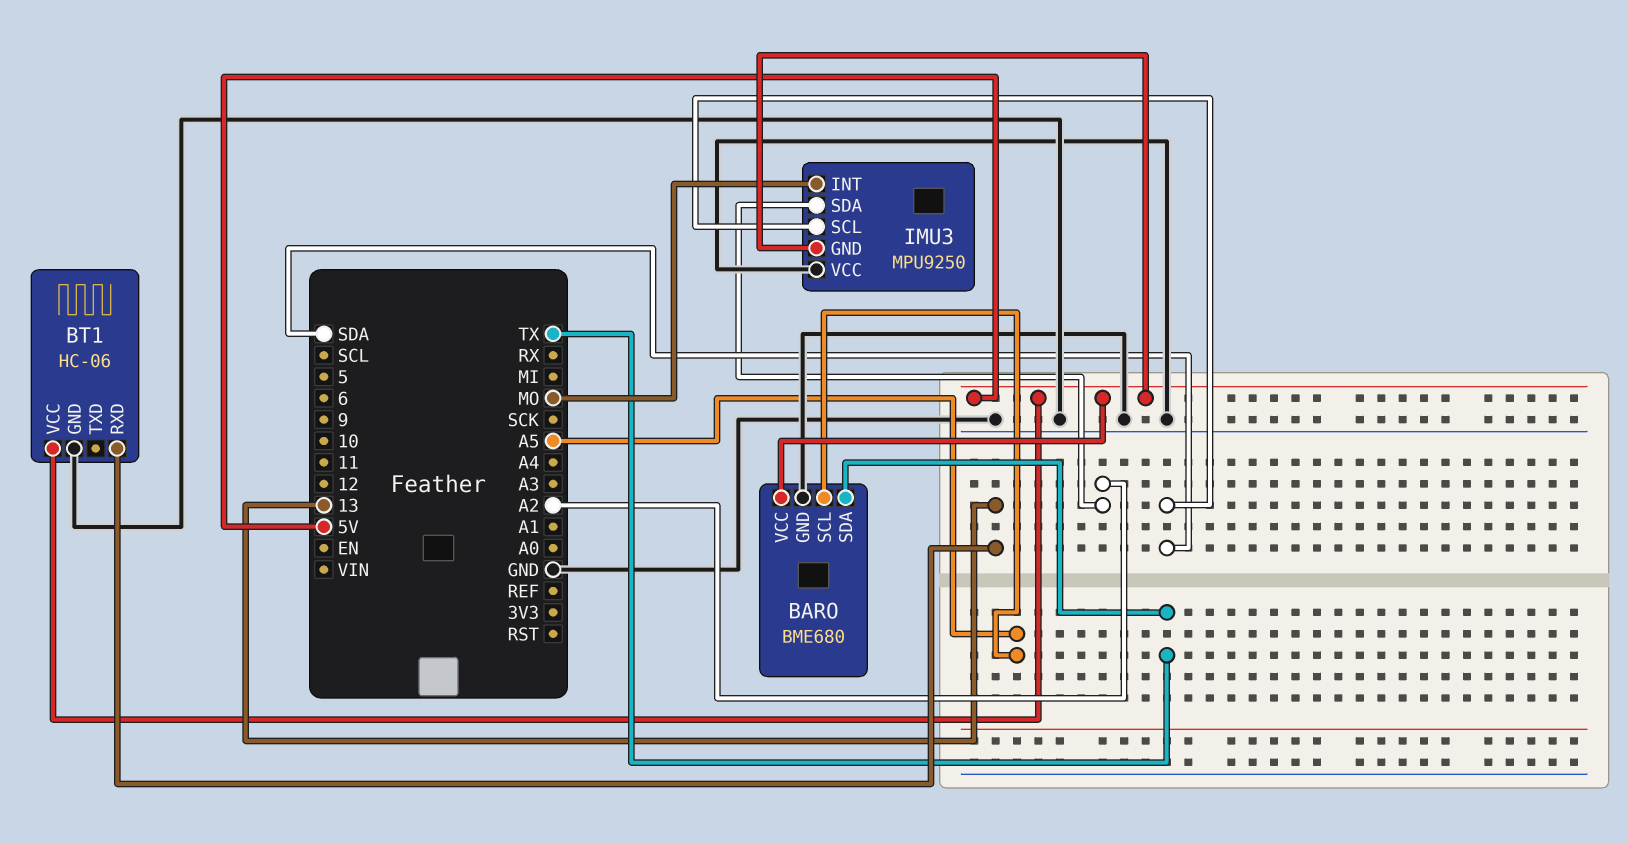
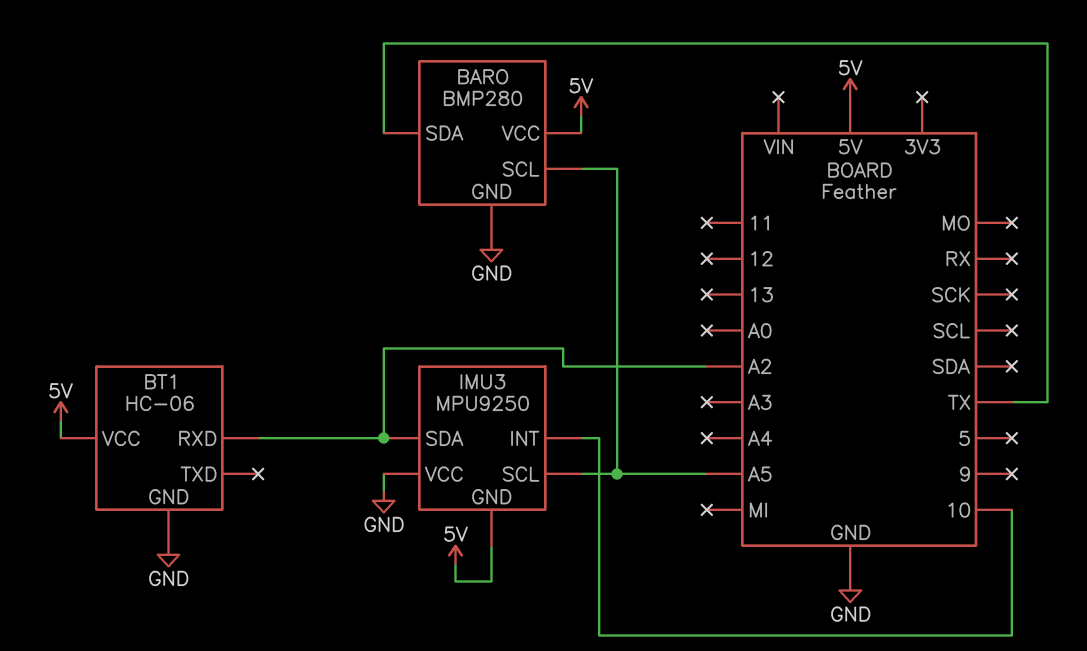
BARO: BME680 -> BMP280
BT1 pin RXD: 13 -> A2
IMU3 pin INT: MO -> 10
IMU3 pin SCL: SDA -> A5

